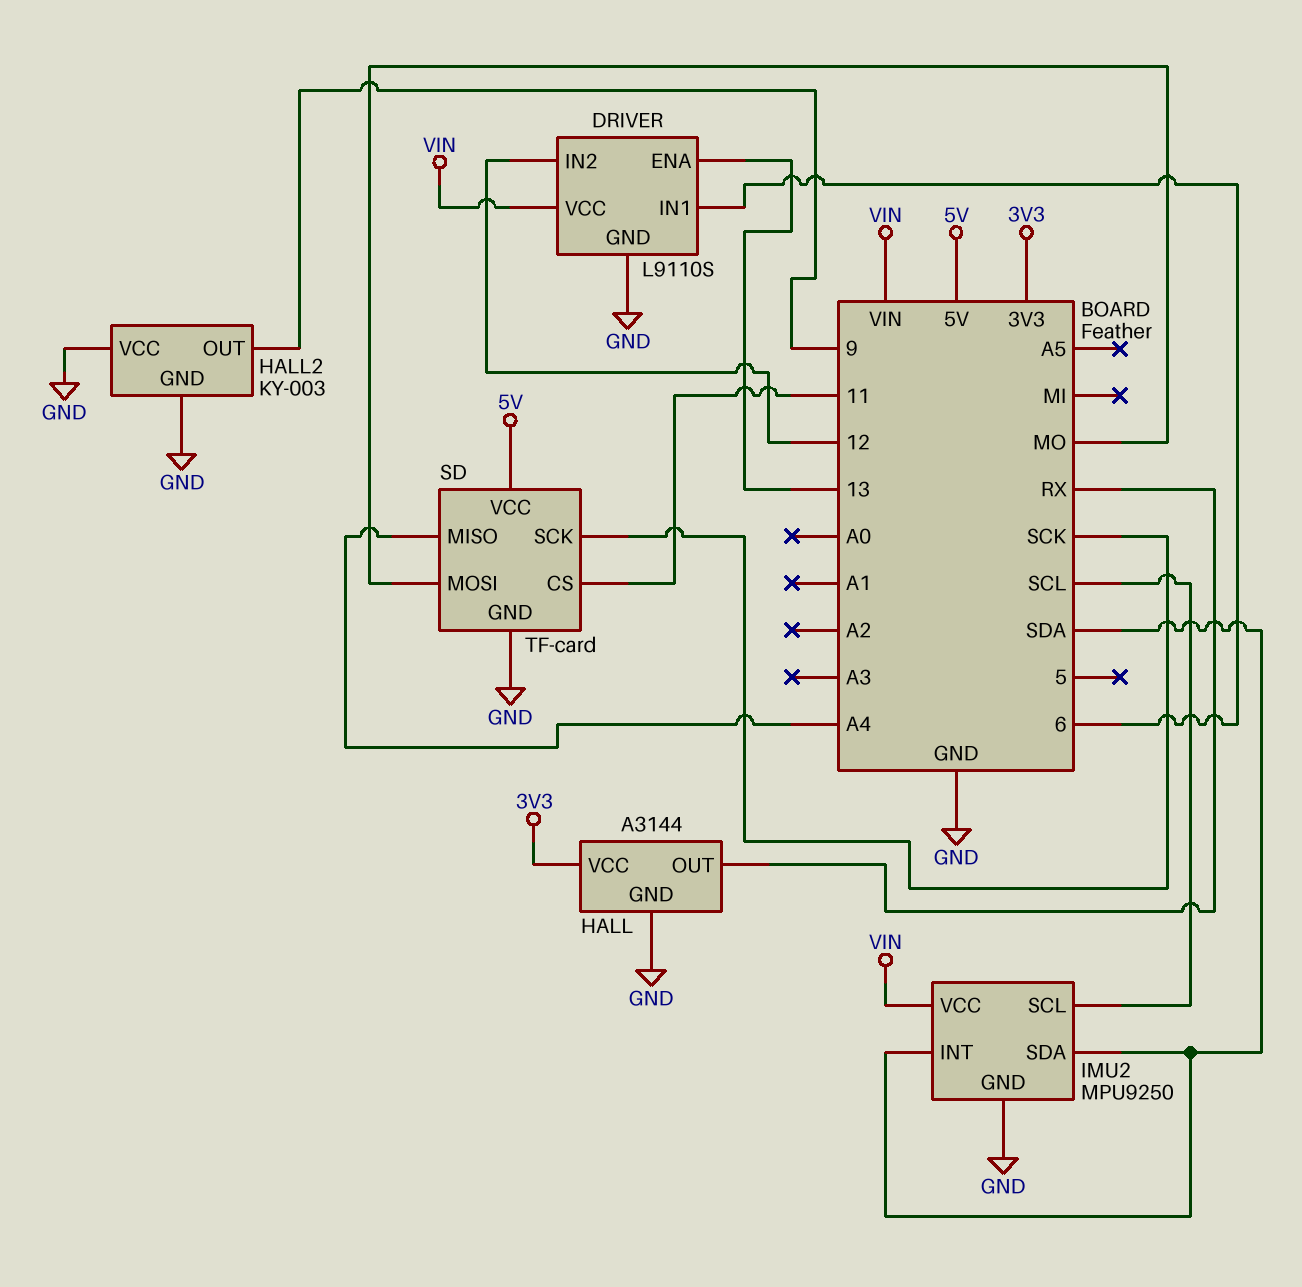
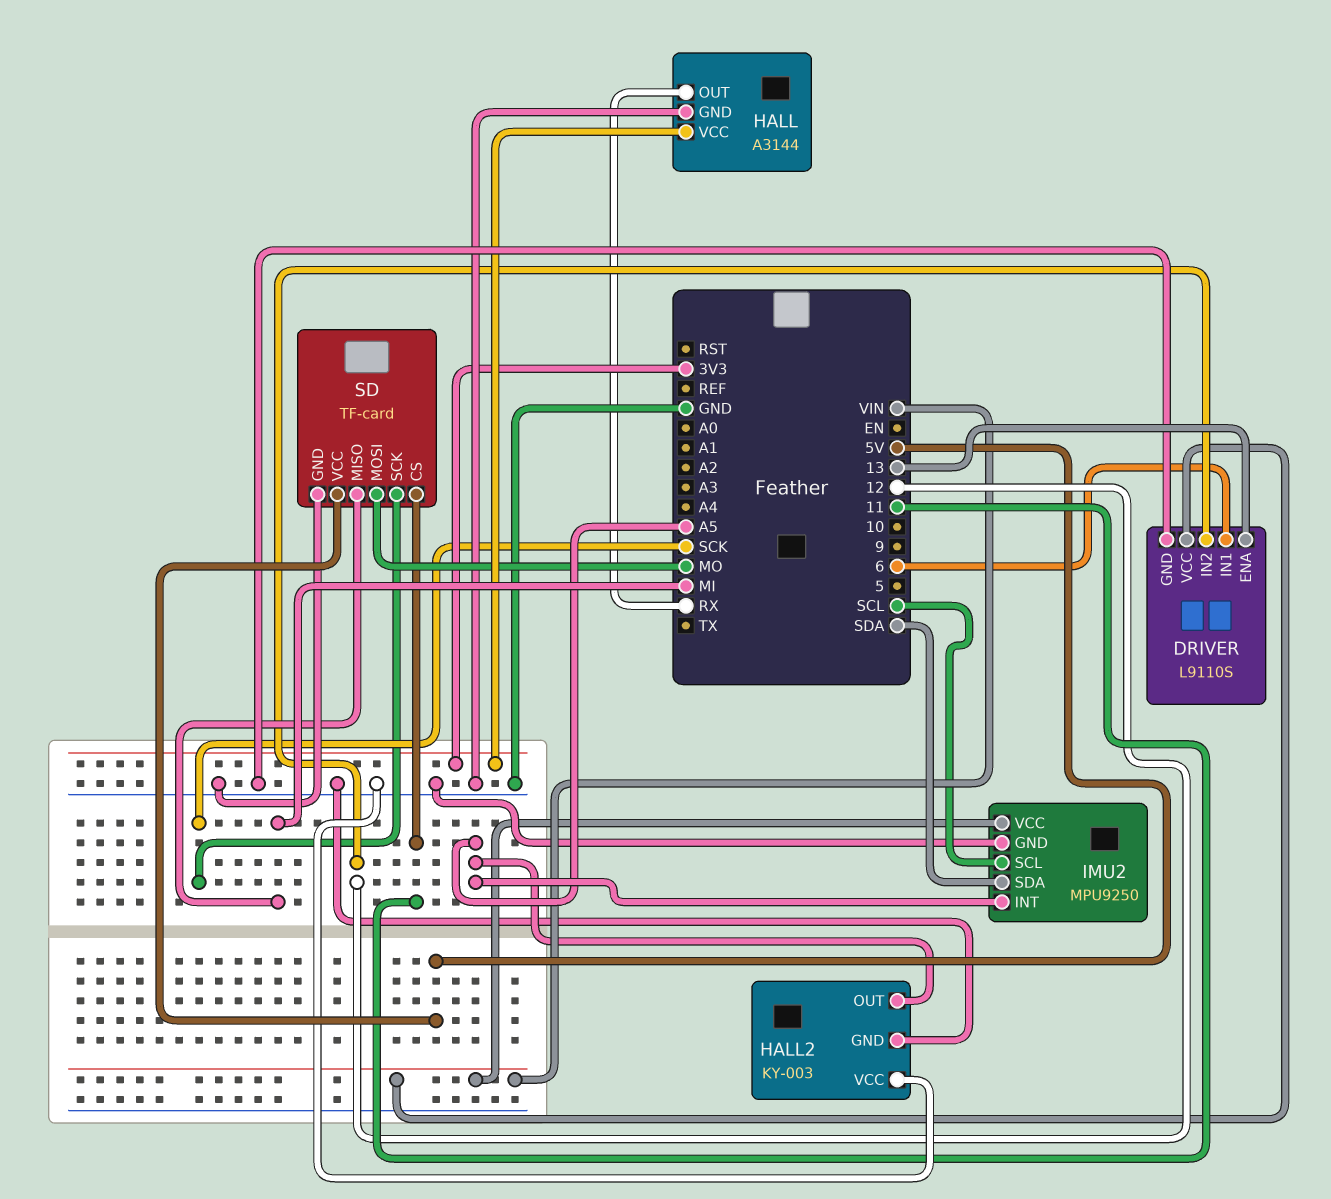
HALL2 pin OUT: 9 -> A5
IMU2 pin INT: SDA -> A5
SD pin MISO: A4 -> MI

